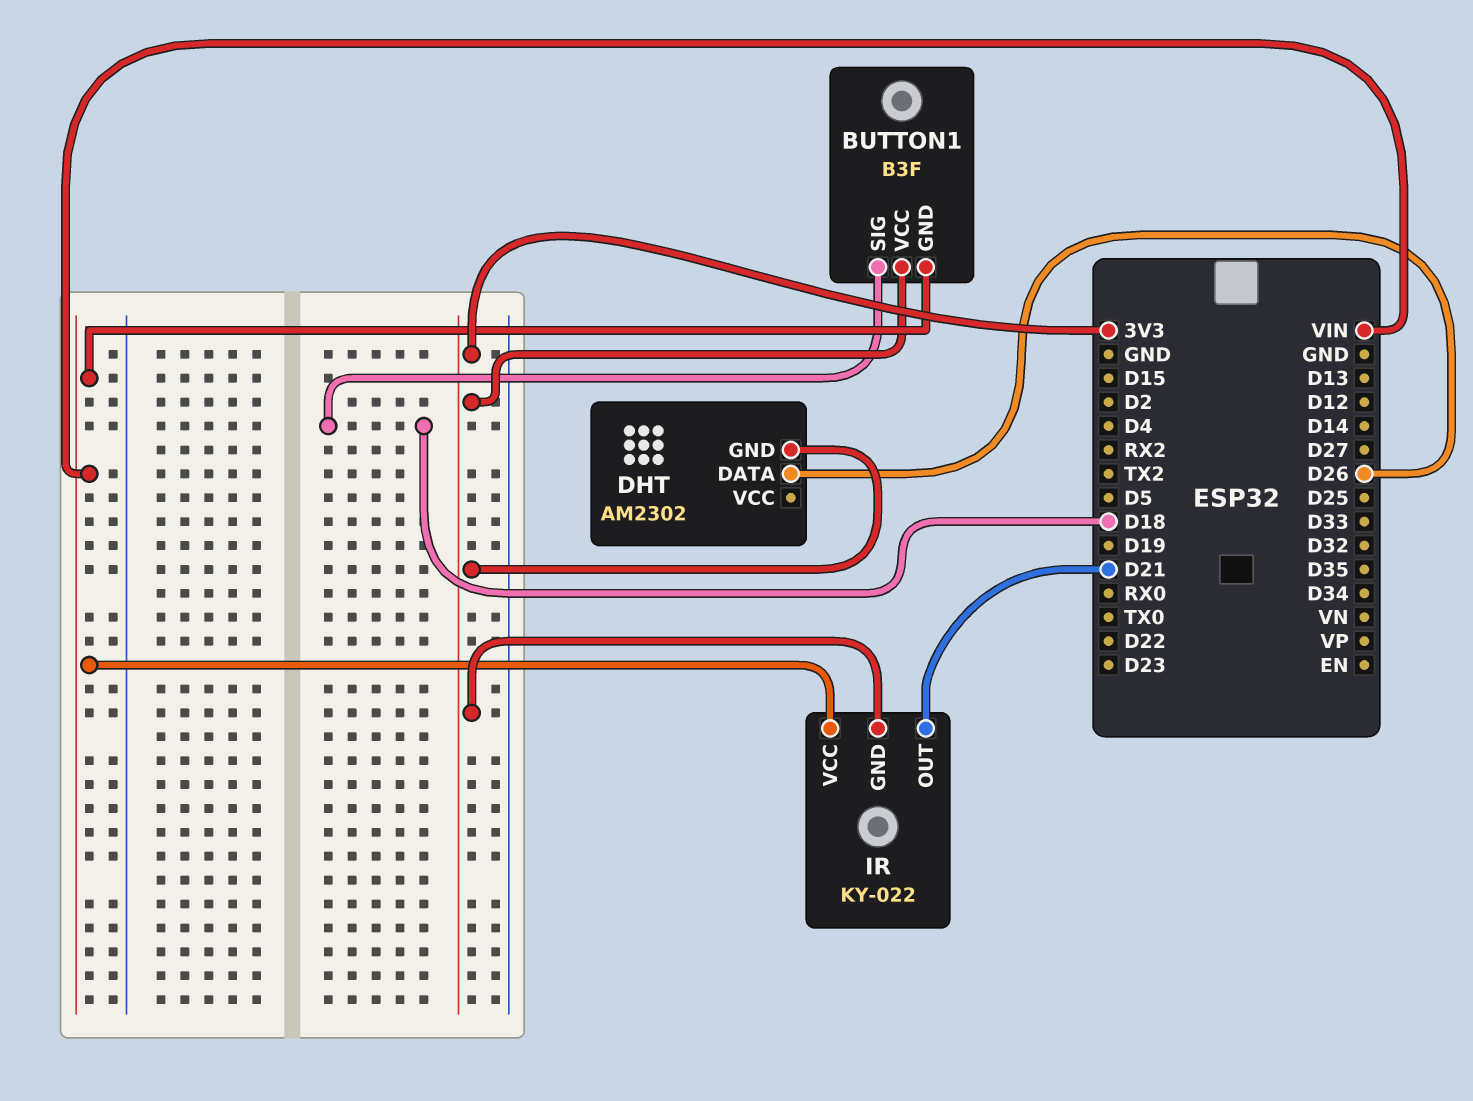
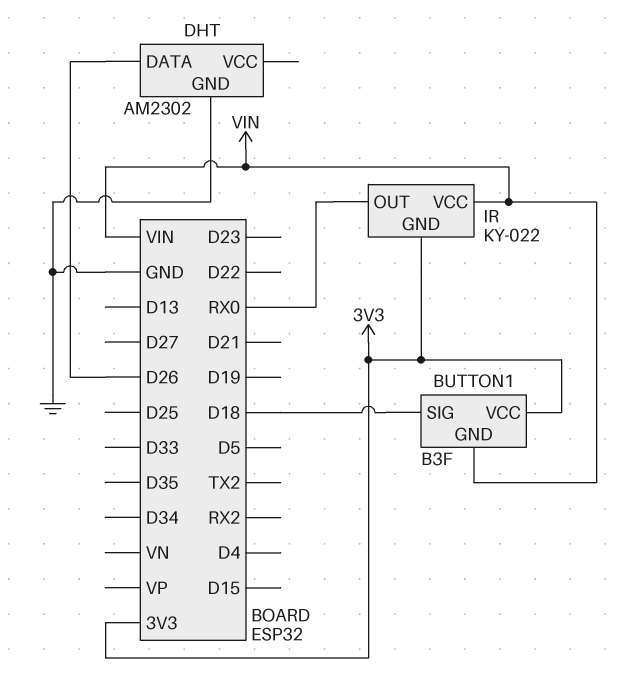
DHT pin GND: 3V3 -> GND
IR pin OUT: D21 -> RX0

